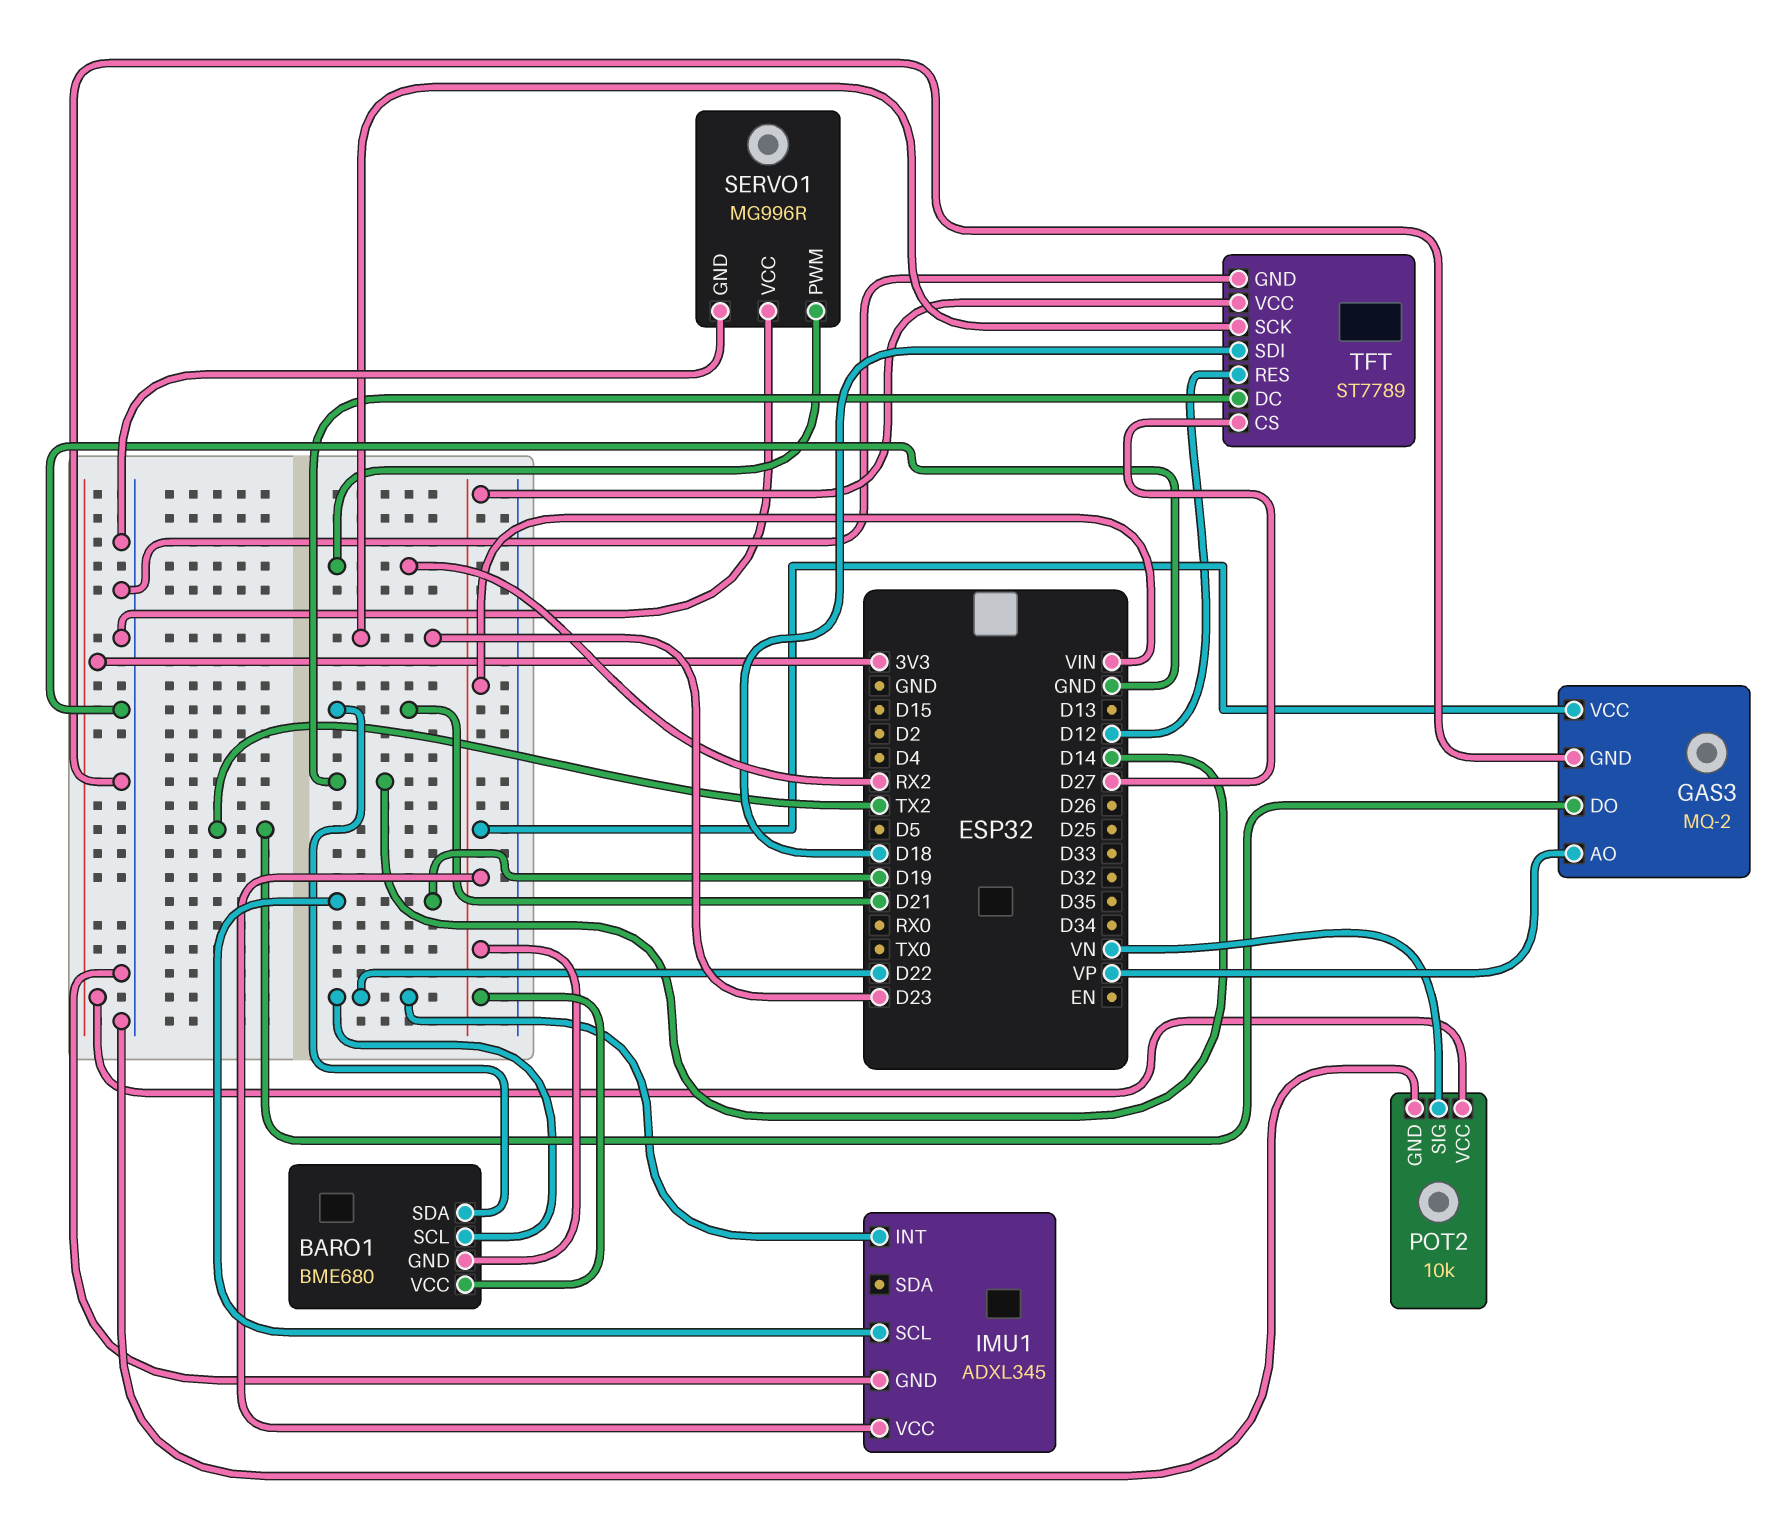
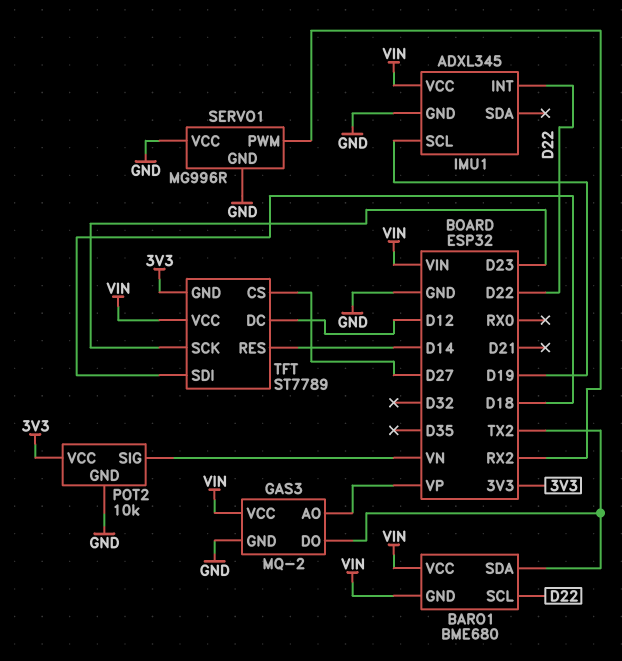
BARO1 pin SDA: D21 -> TX2
TFT pin DC: D14 -> D12
TFT pin GND: GND -> 3V3
TFT pin RES: D12 -> D14

